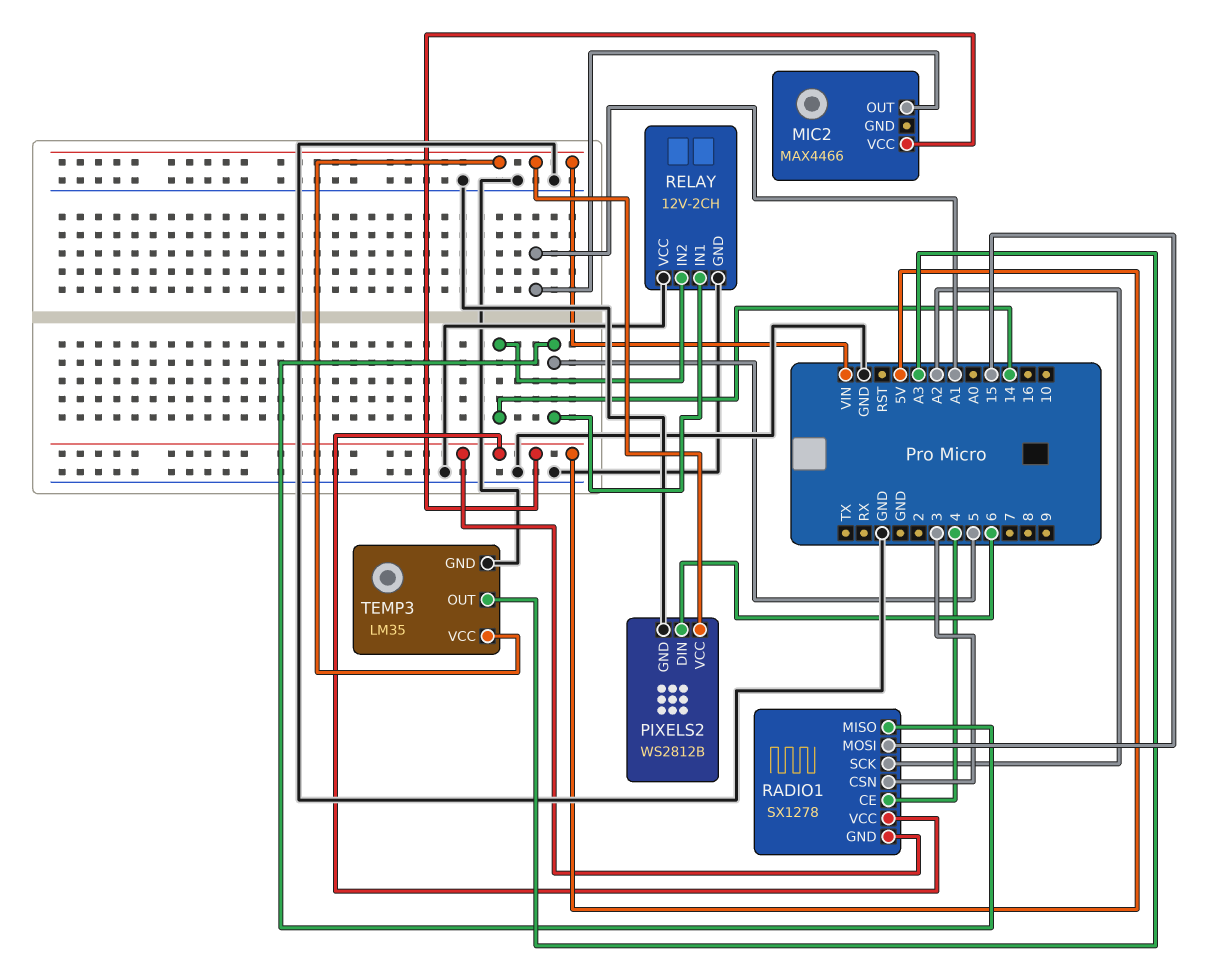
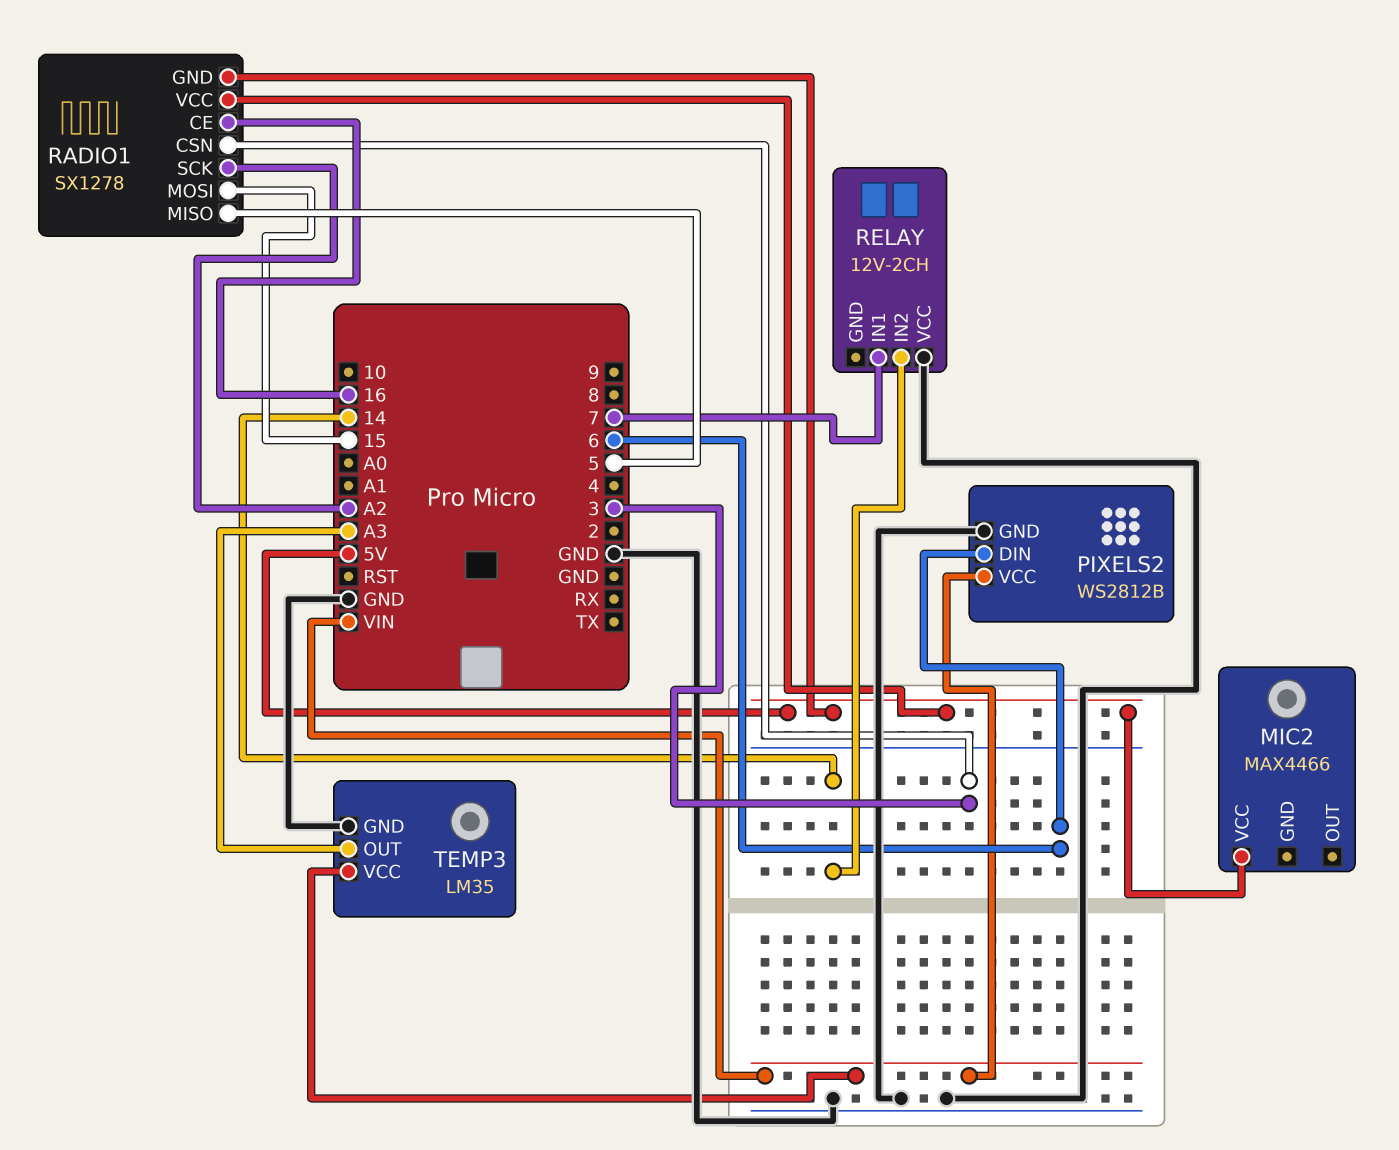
MIC2 pin OUT: A1 -> none
RADIO1 pin CE: 4 -> 16
RELAY pin GND: GND -> none
RELAY pin IN1: 5 -> 7

